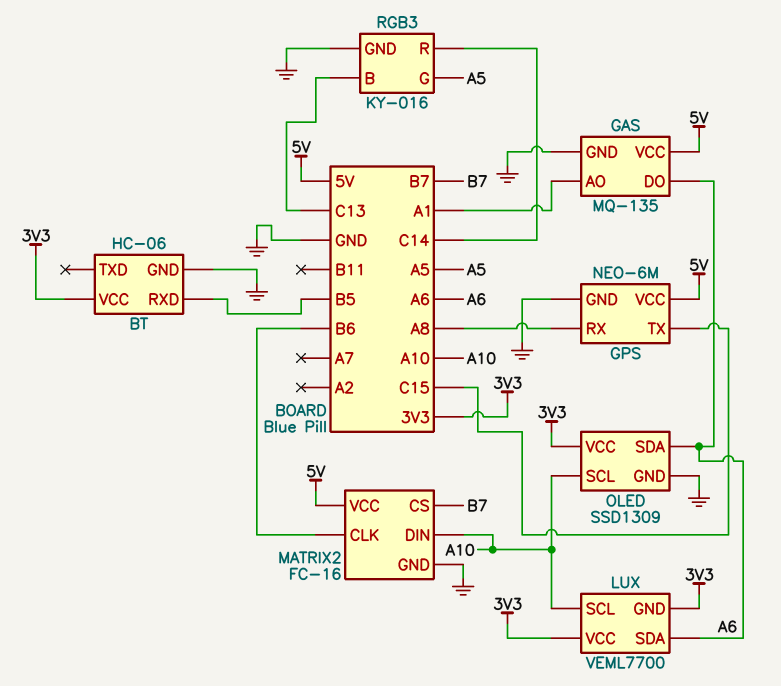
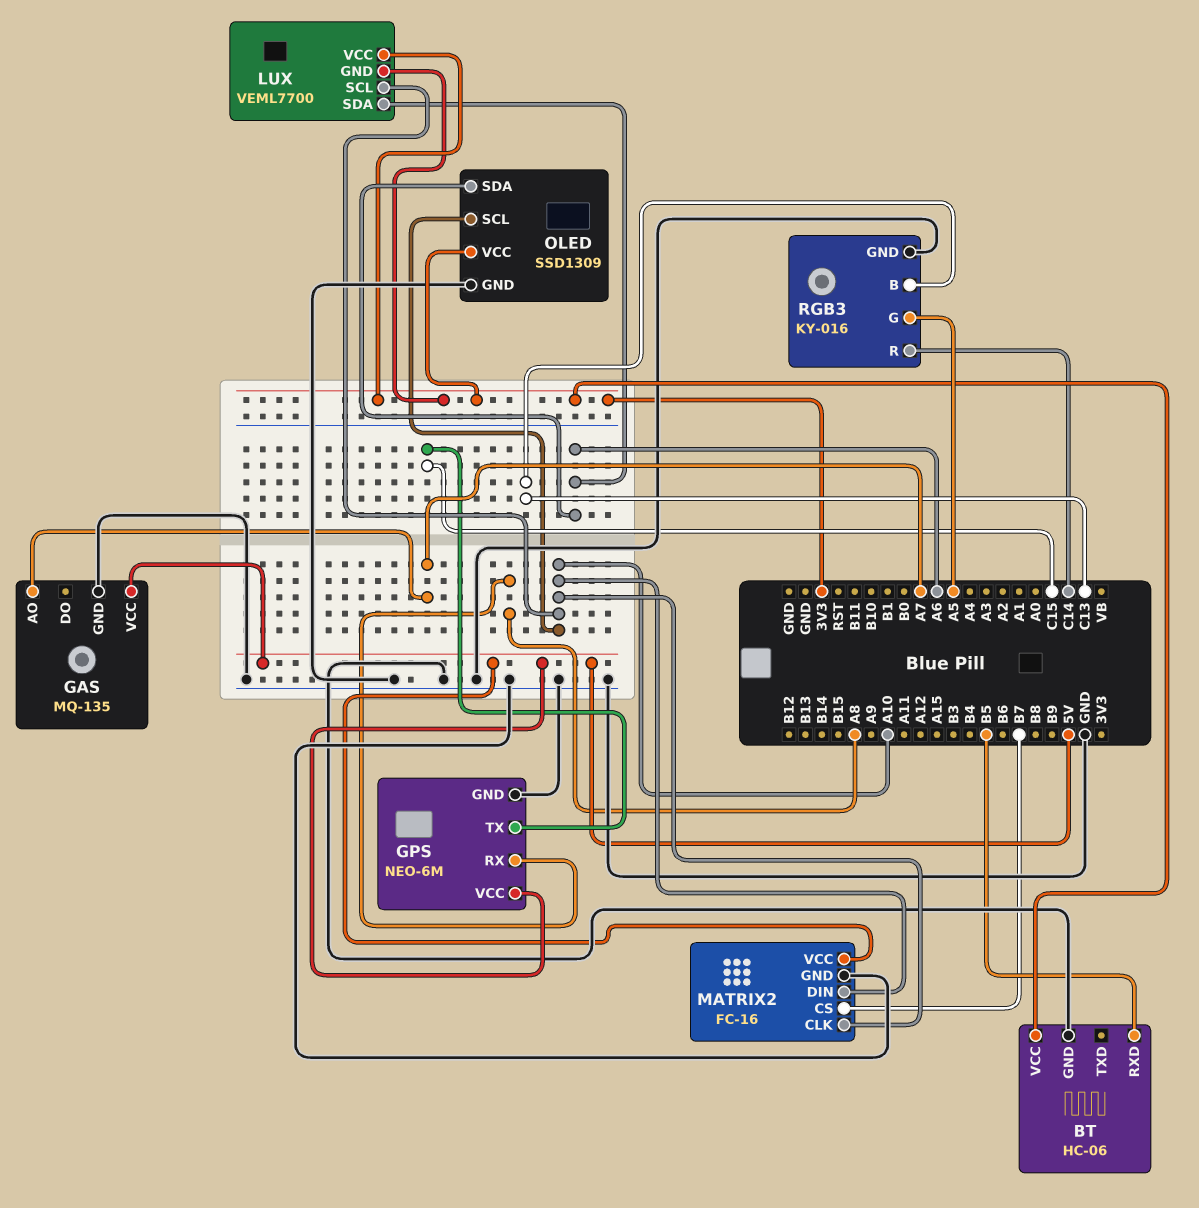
GAS pin AO: A1 -> A7
GAS pin DO: A6 -> none
MATRIX2 pin CLK: B6 -> A10

